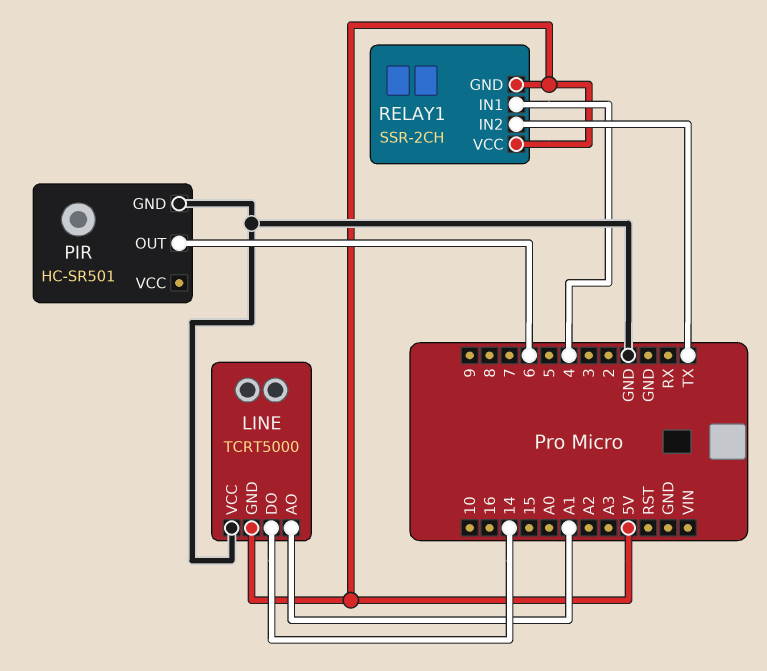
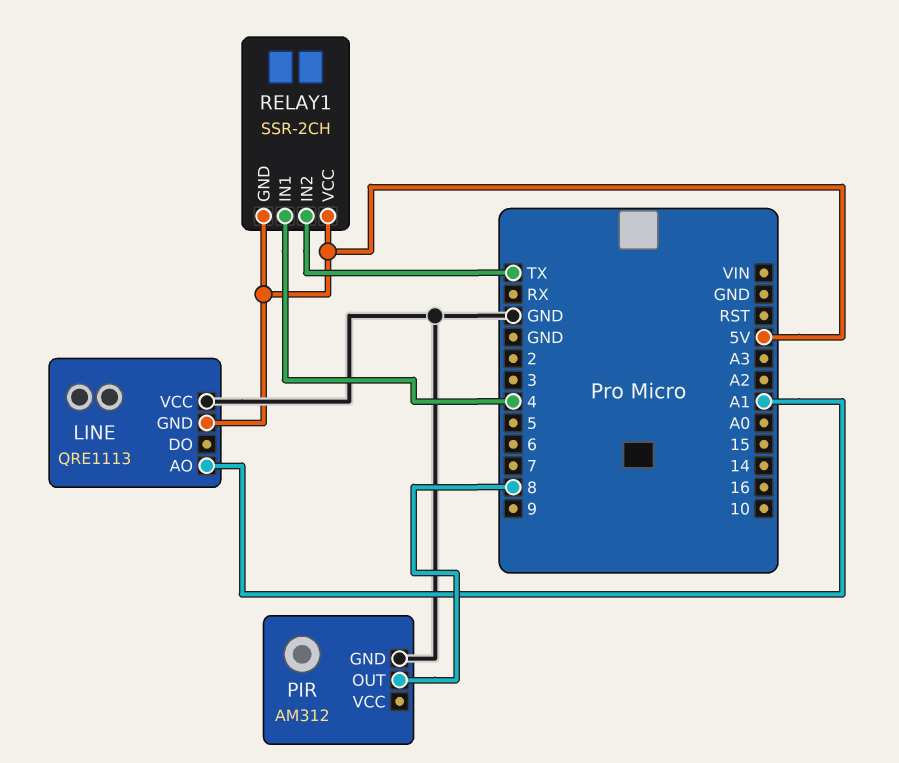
LINE: TCRT5000 -> QRE1113
LINE pin DO: 14 -> none
PIR: HC-SR501 -> AM312
PIR pin OUT: 6 -> 8

